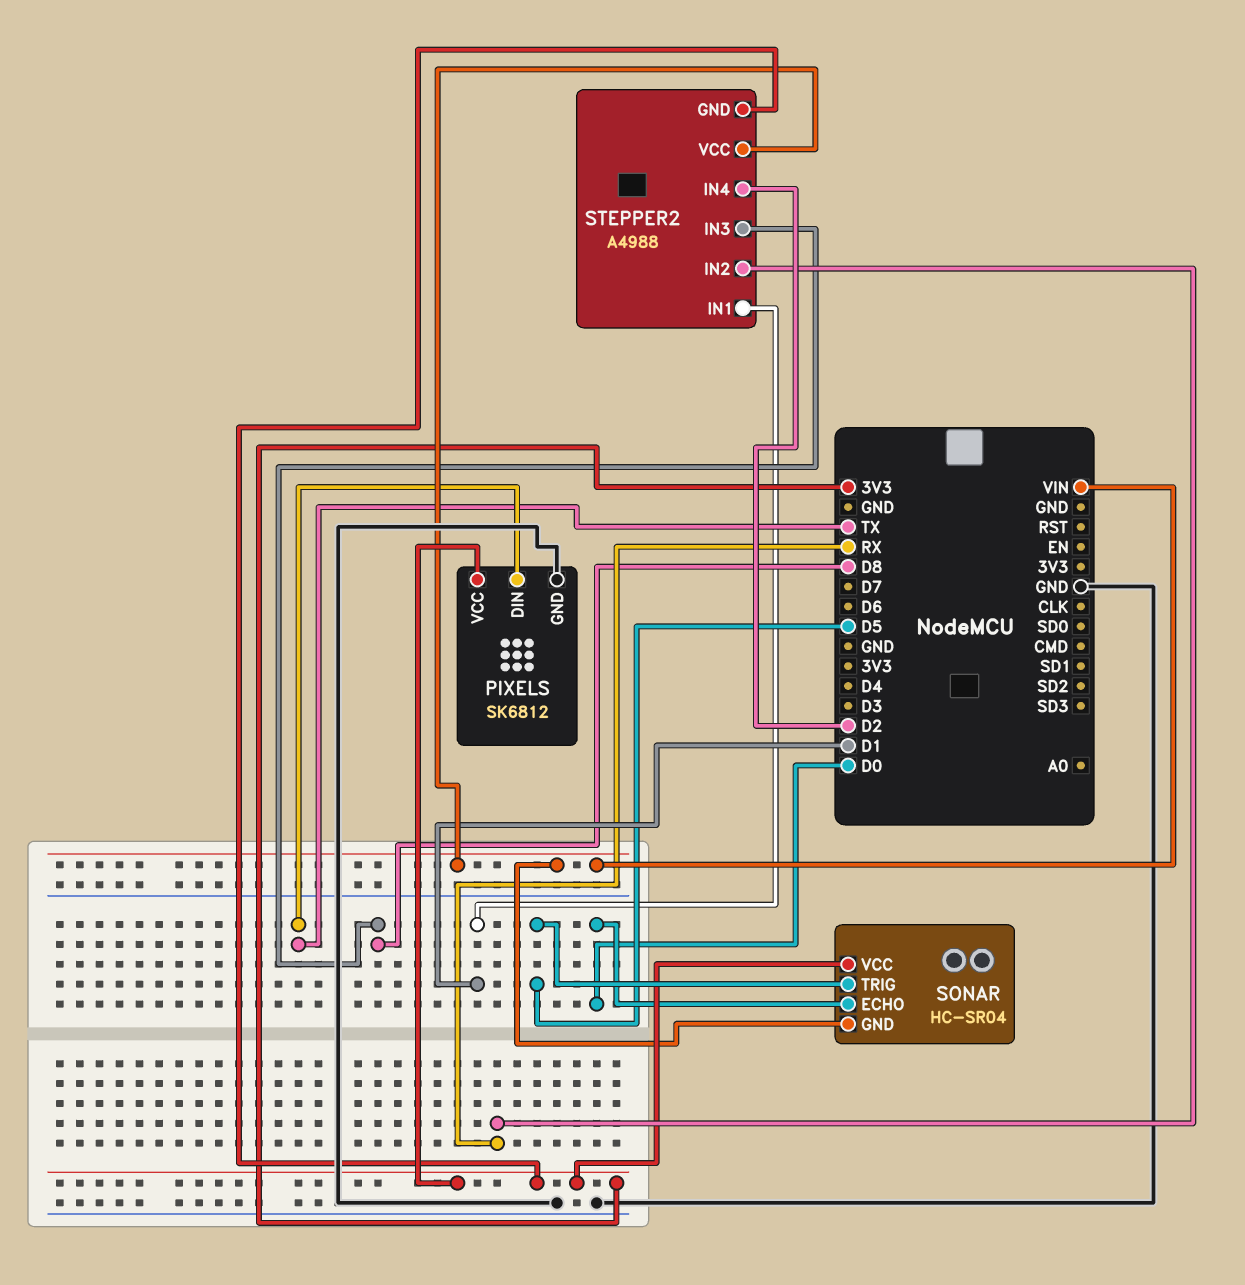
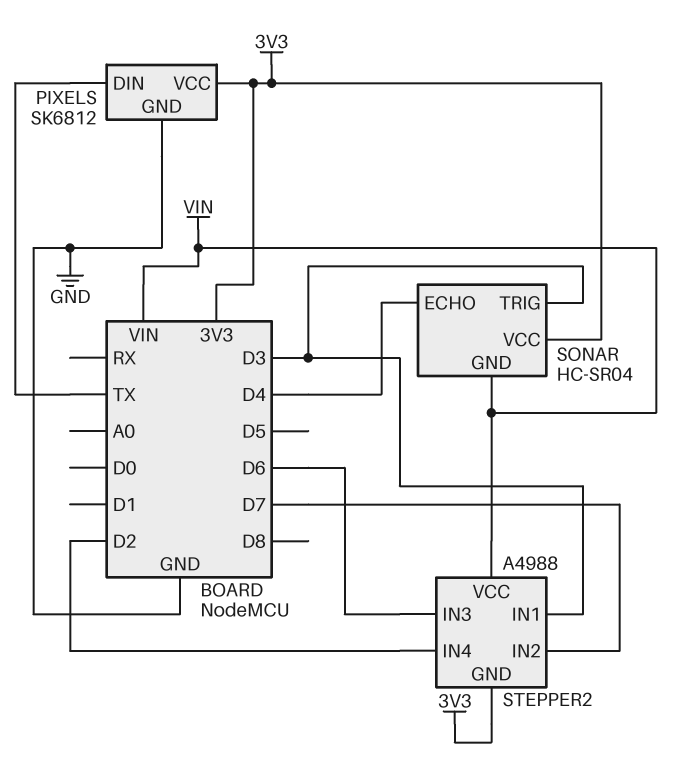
SONAR pin ECHO: D0 -> D4
SONAR pin TRIG: D5 -> D3
STEPPER2 pin IN1: D1 -> D3
STEPPER2 pin IN2: RX -> D7
STEPPER2 pin IN3: D8 -> D6

